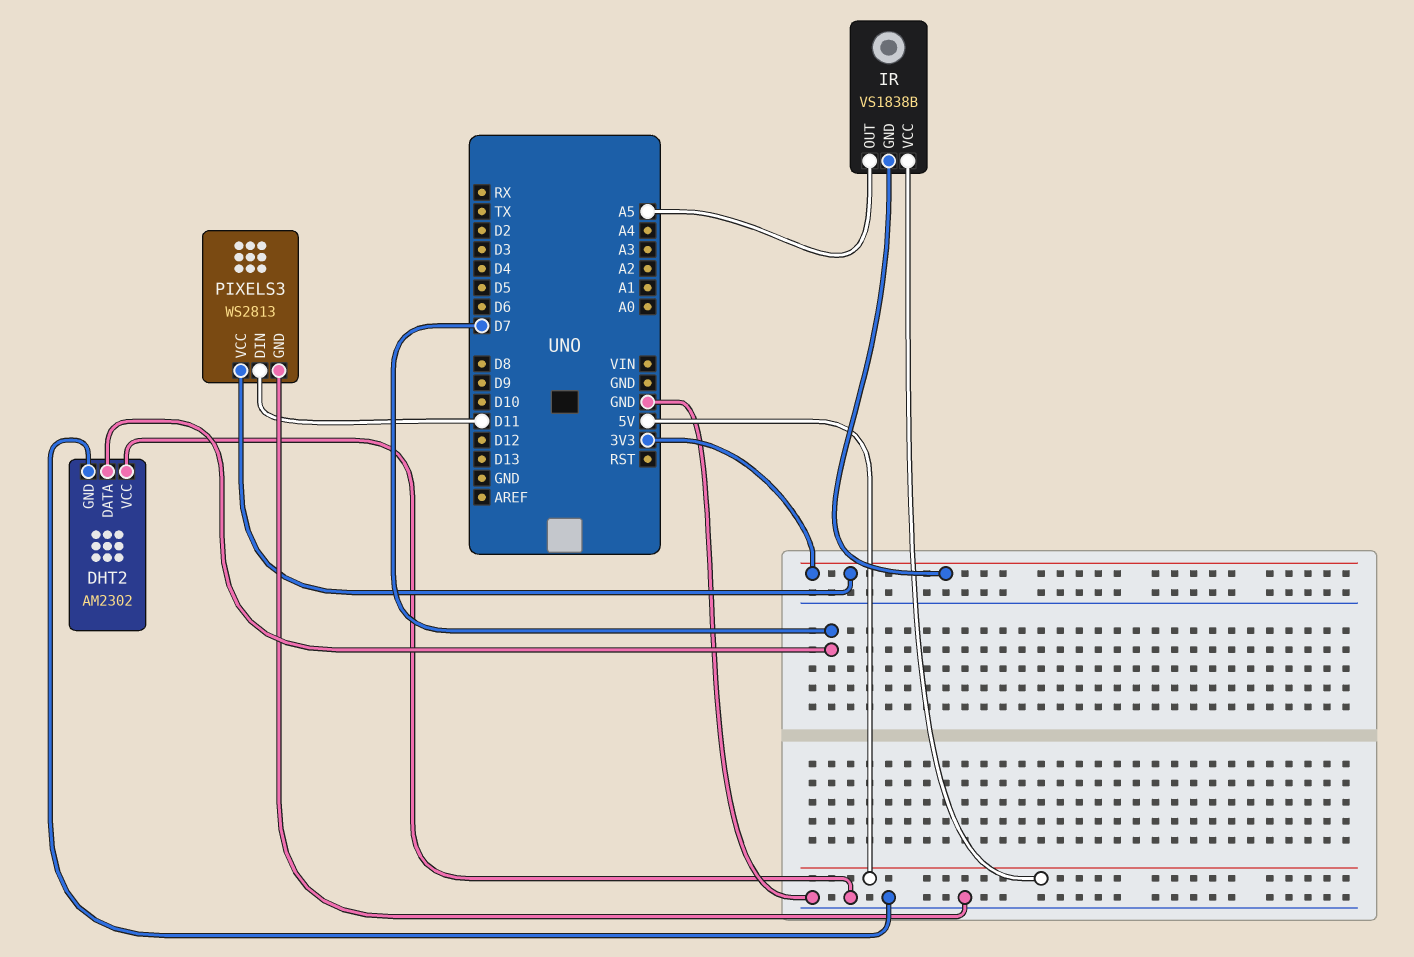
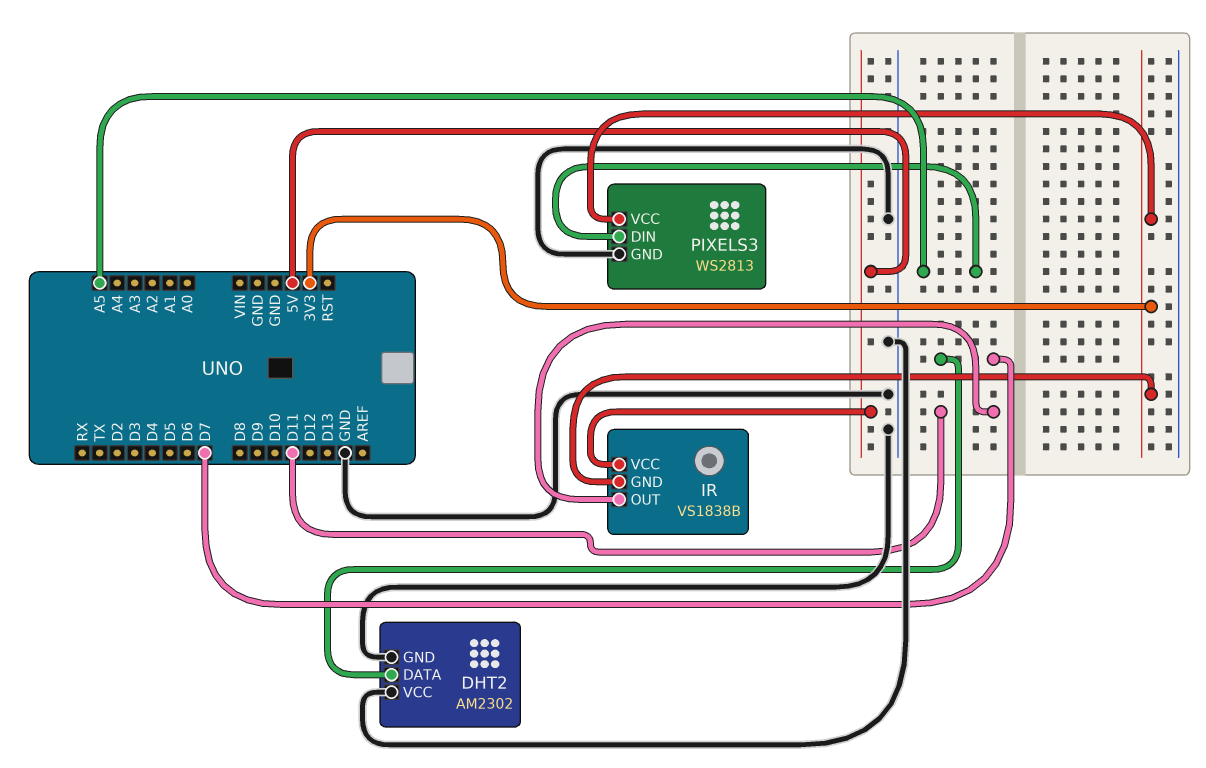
IR pin OUT: A5 -> D11
PIXELS3 pin DIN: D11 -> A5

